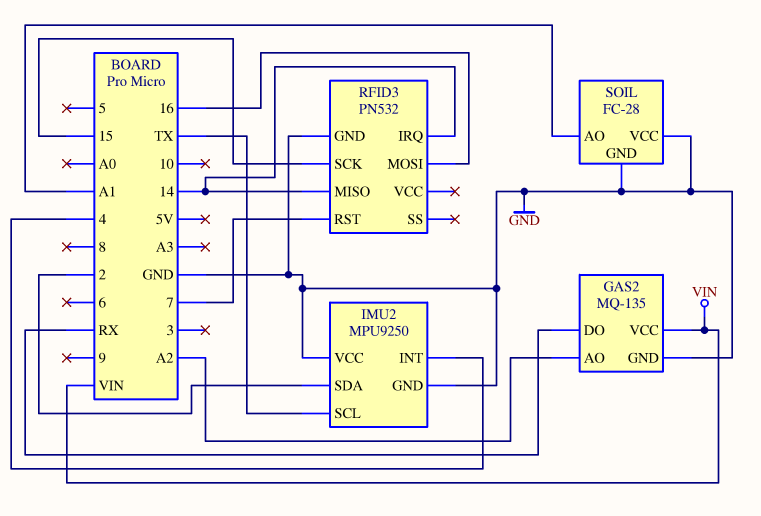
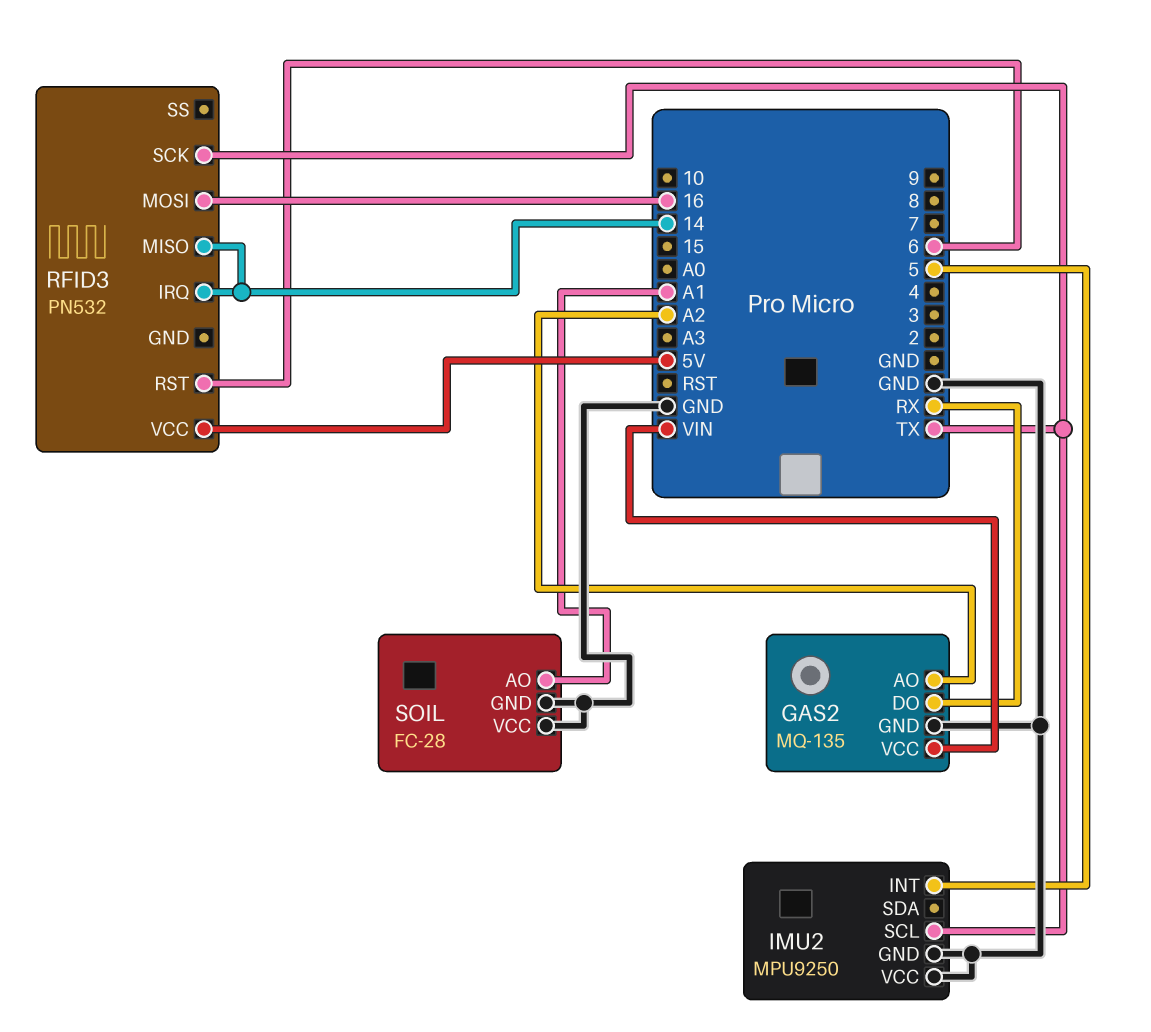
IMU2 pin INT: 4 -> 5
IMU2 pin SDA: 2 -> none
RFID3 pin GND: GND -> none
RFID3 pin RST: 7 -> 6
RFID3 pin SCK: 15 -> TX
RFID3 pin VCC: none -> 5V

